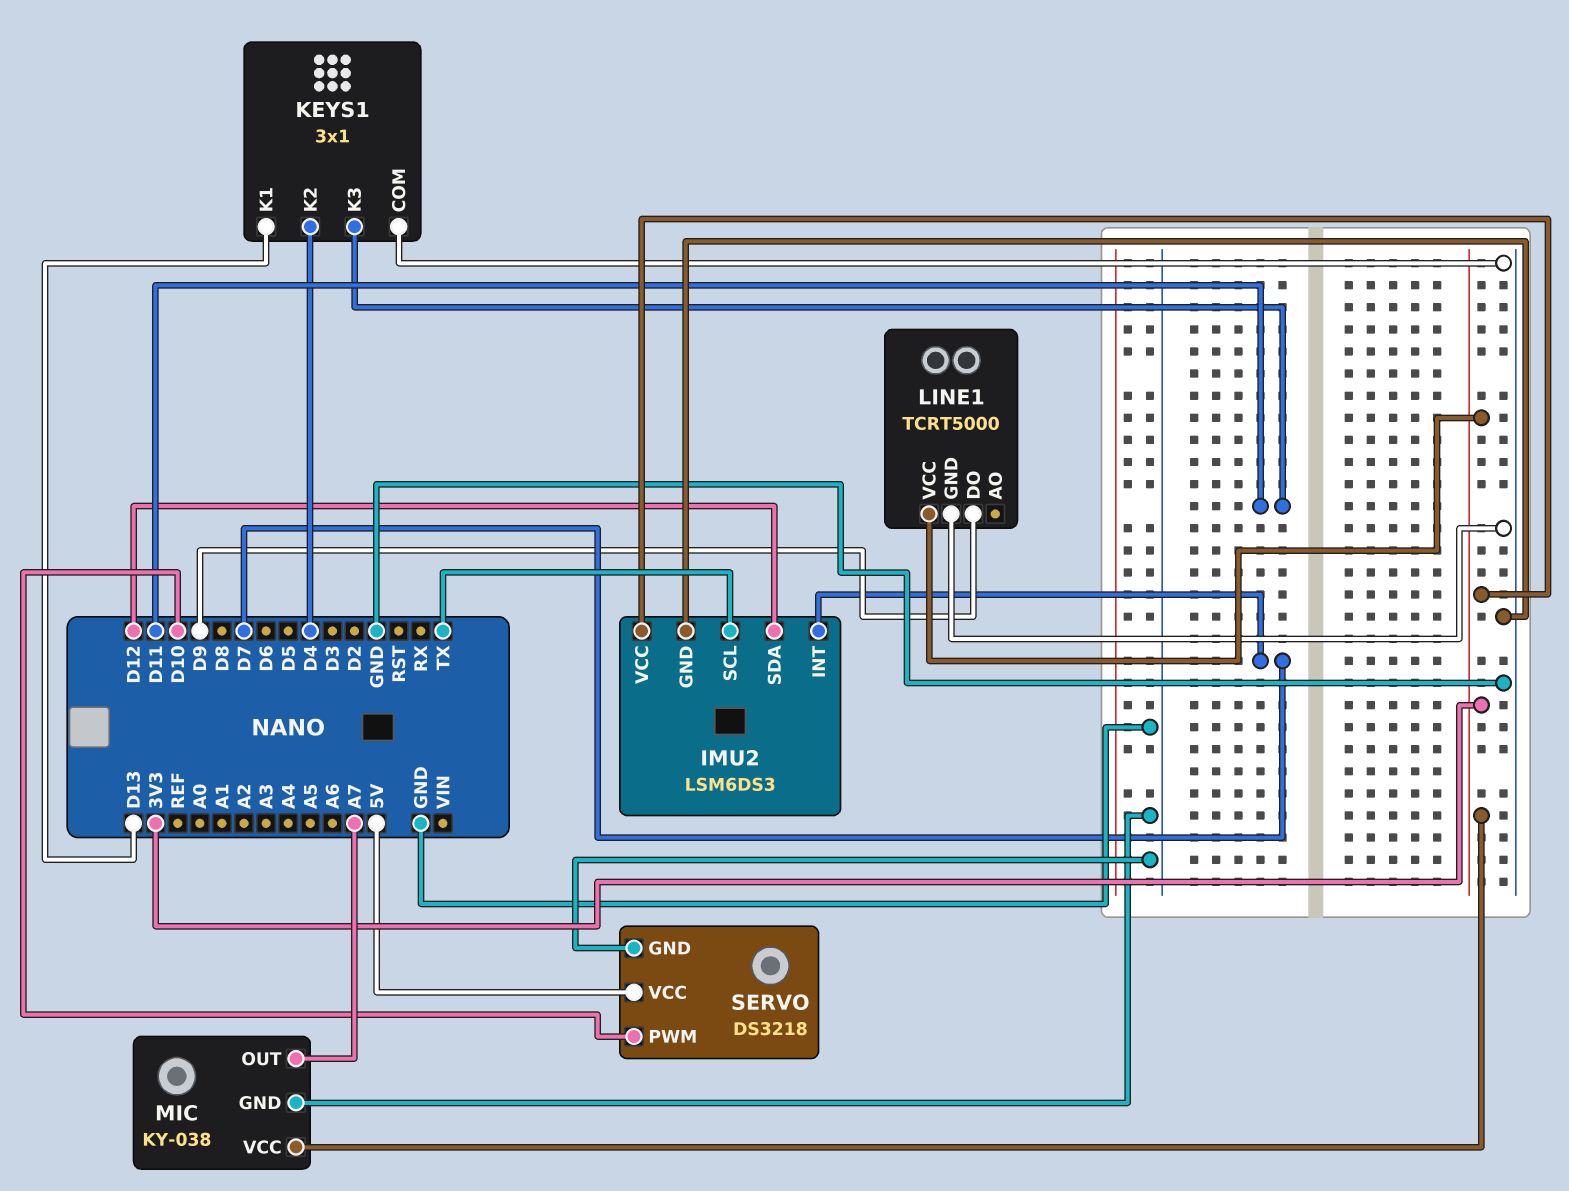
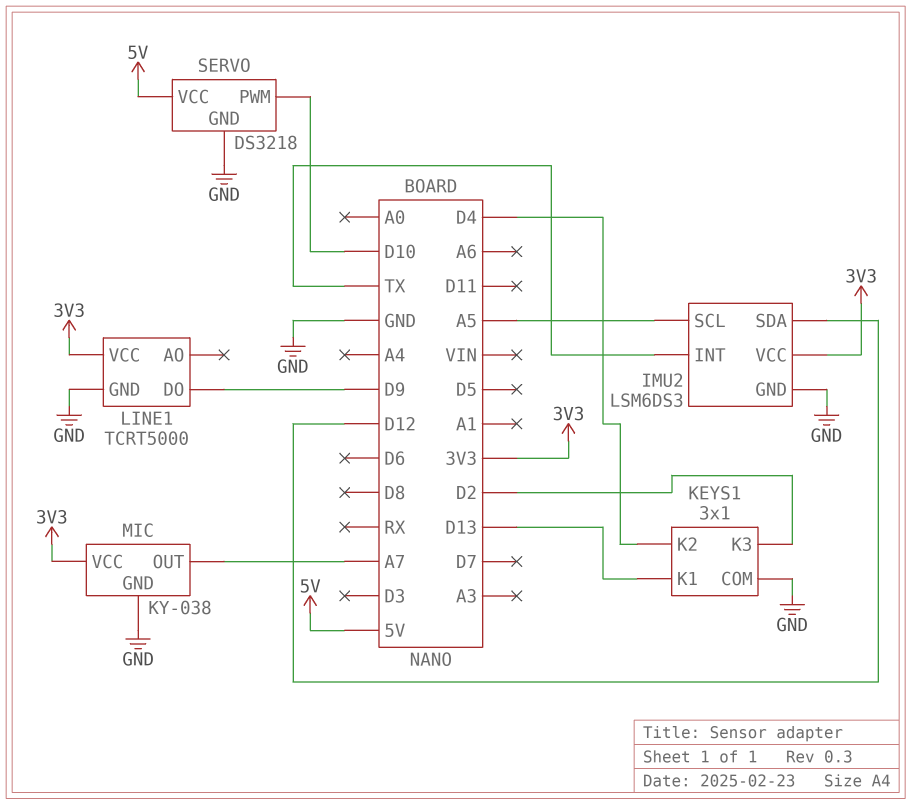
IMU2 pin INT: D7 -> TX
IMU2 pin SCL: TX -> A5
KEYS1 pin K3: D11 -> D2

